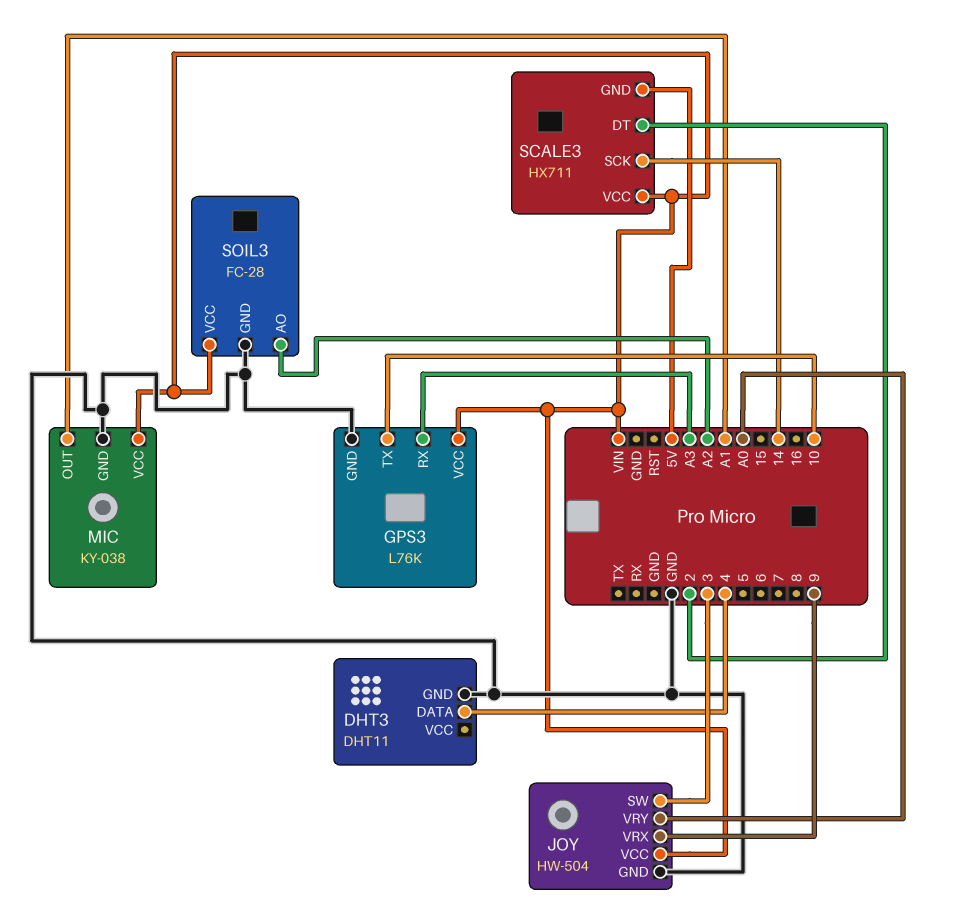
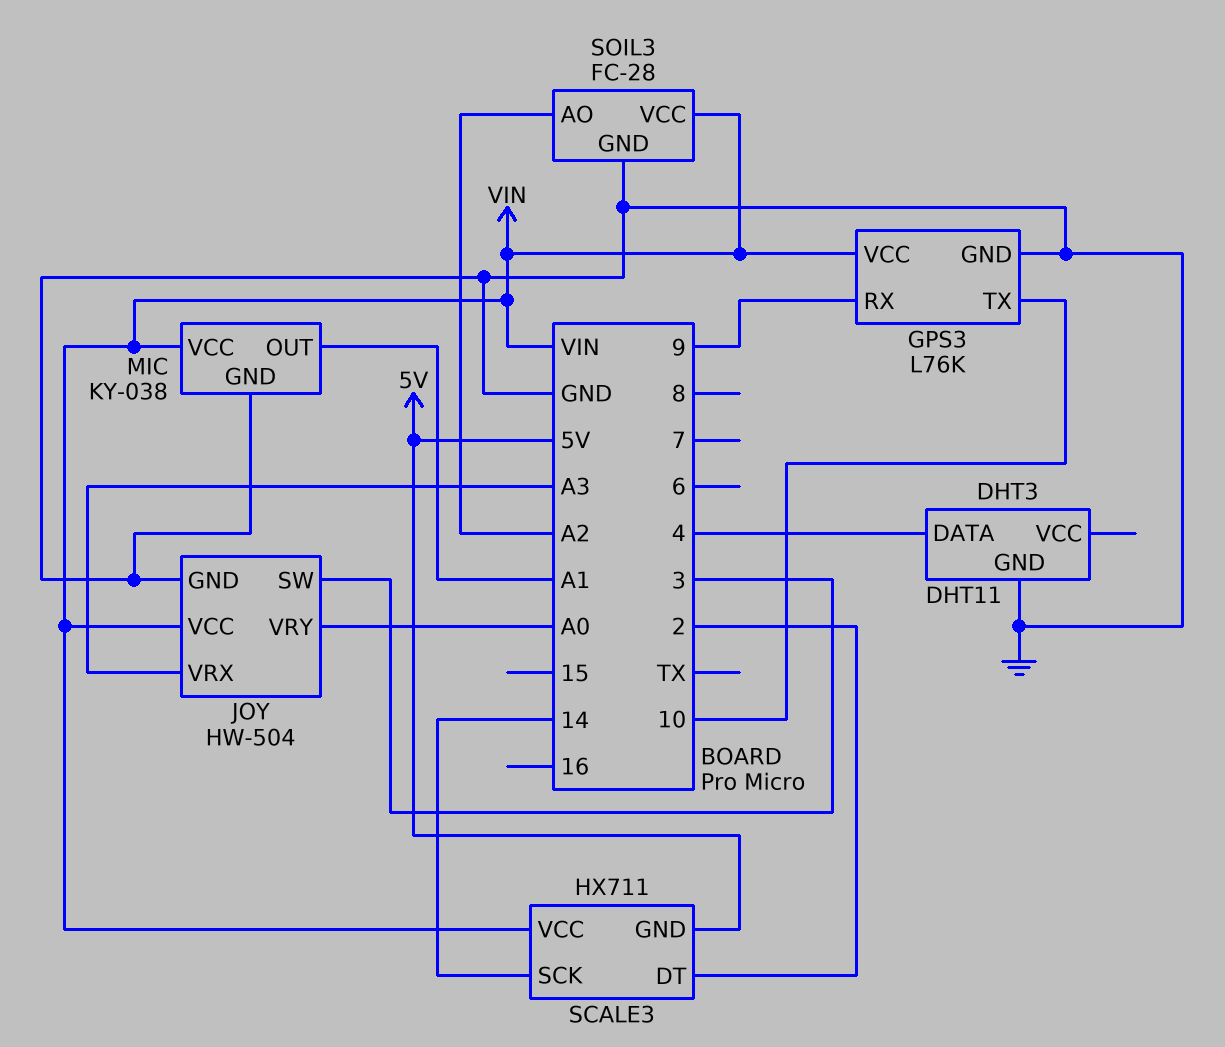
GPS3 pin RX: A3 -> 9
JOY pin VRX: 9 -> A3

